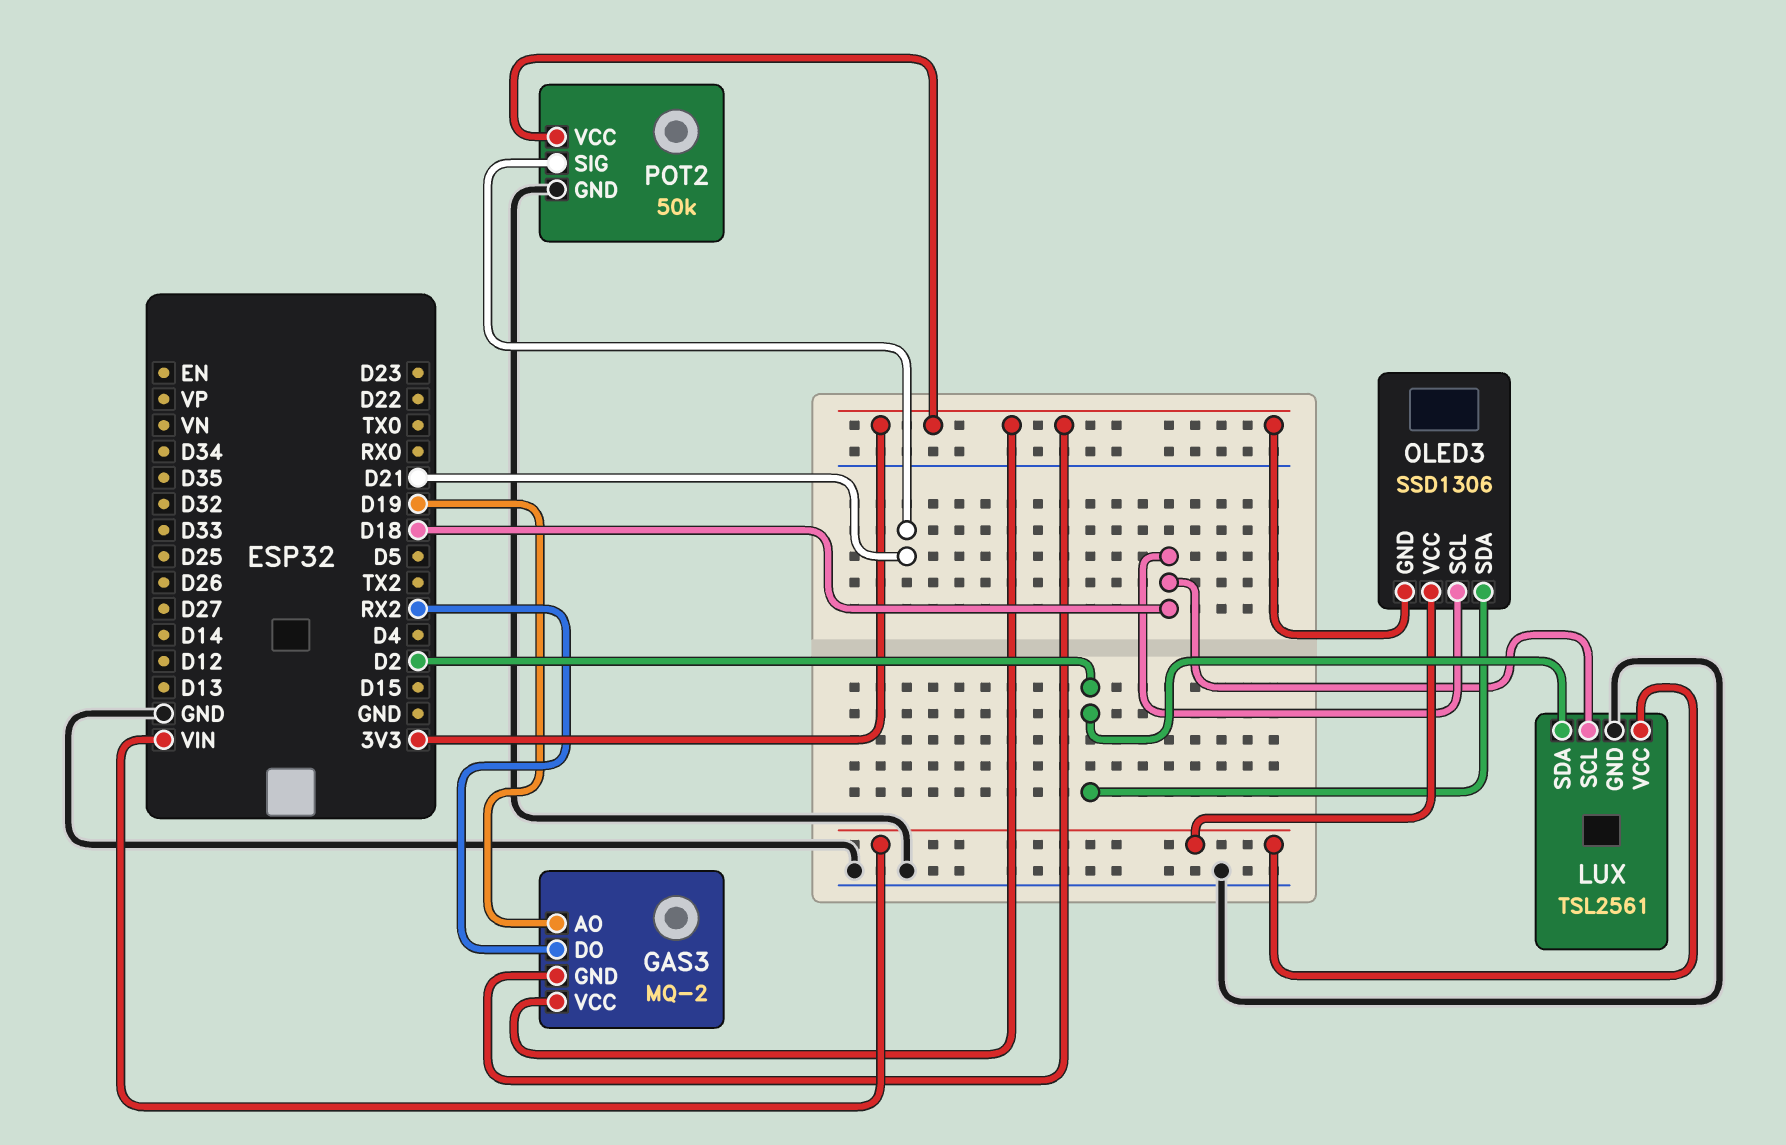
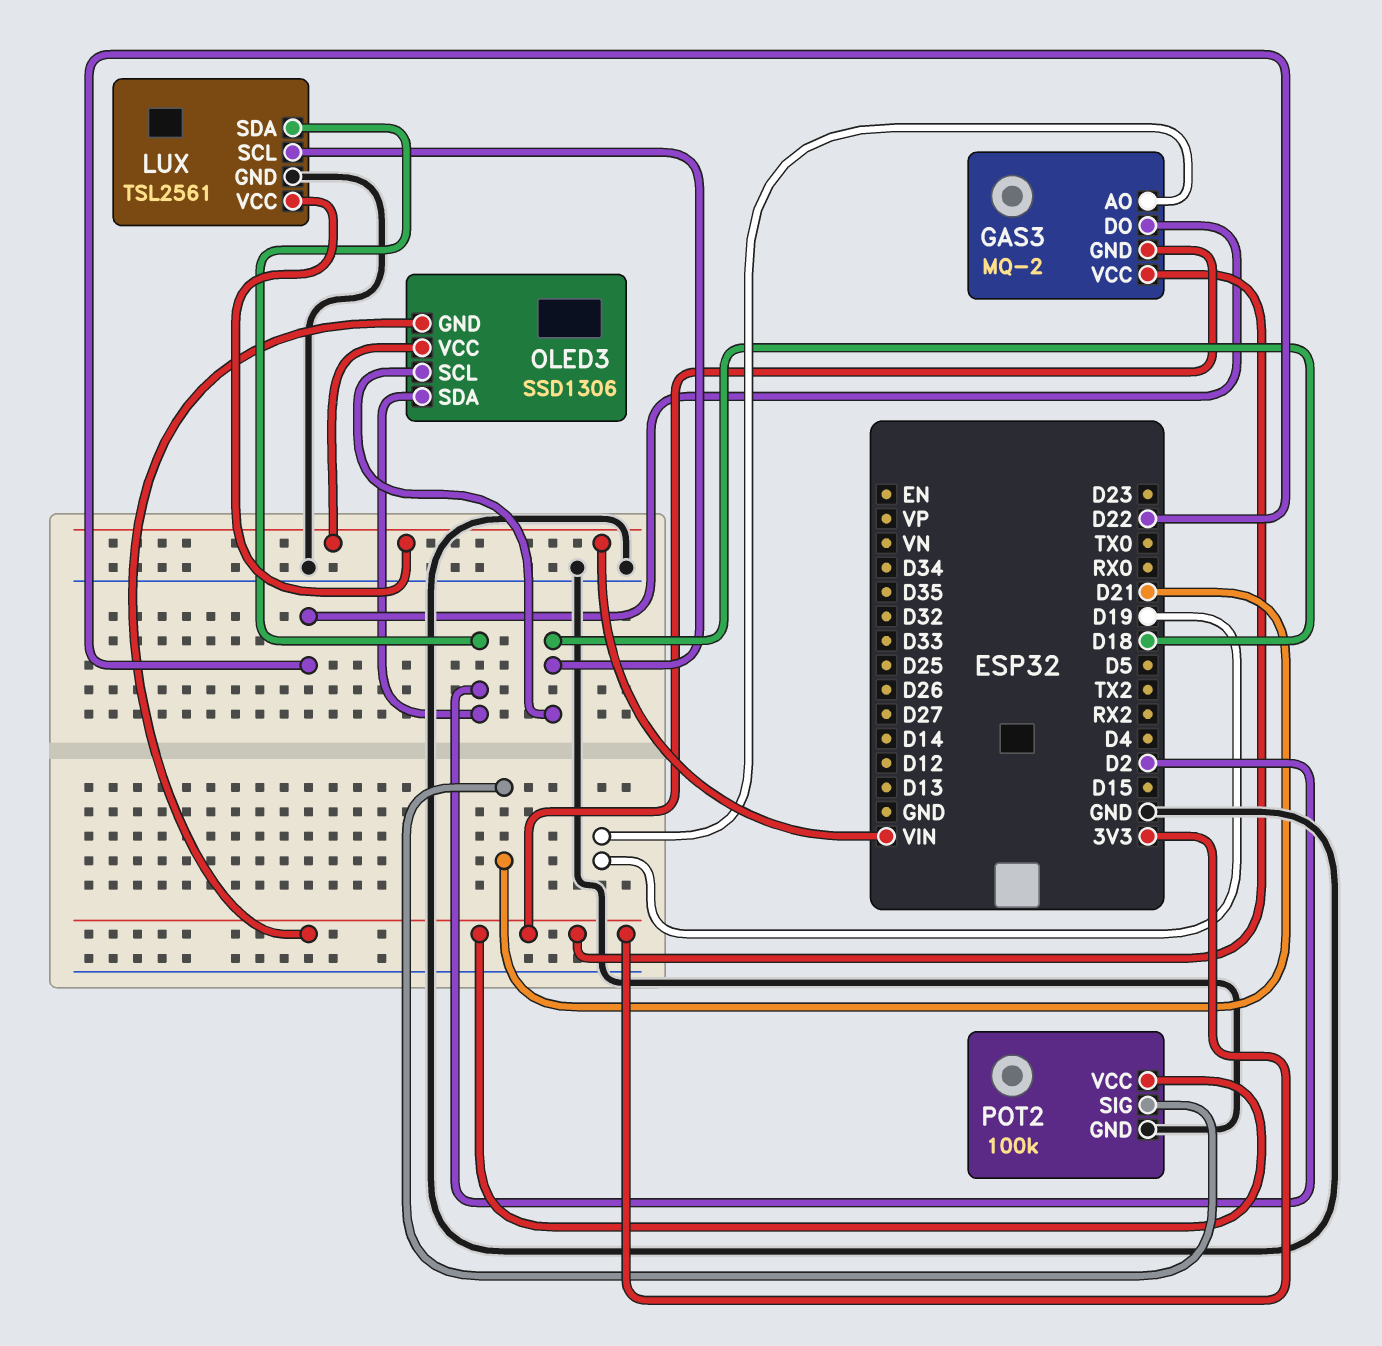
GAS3 pin DO: RX2 -> D22
POT2: 50k -> 100k

